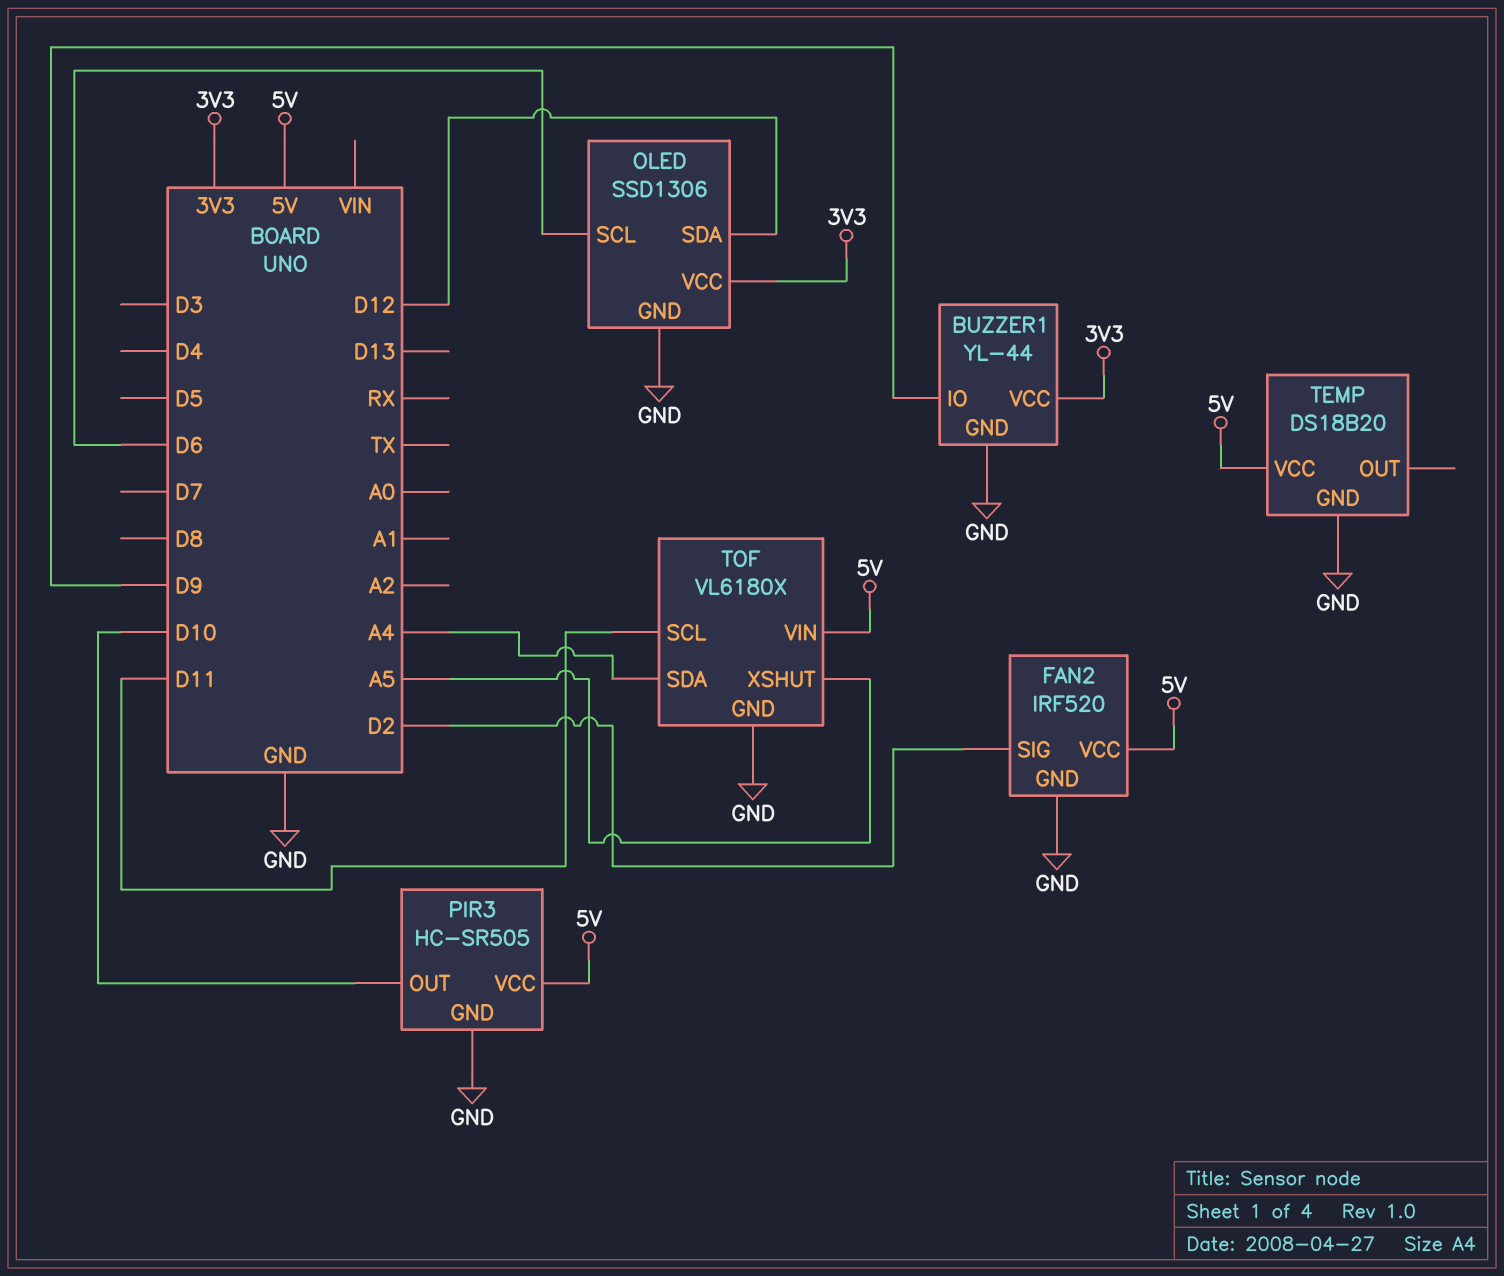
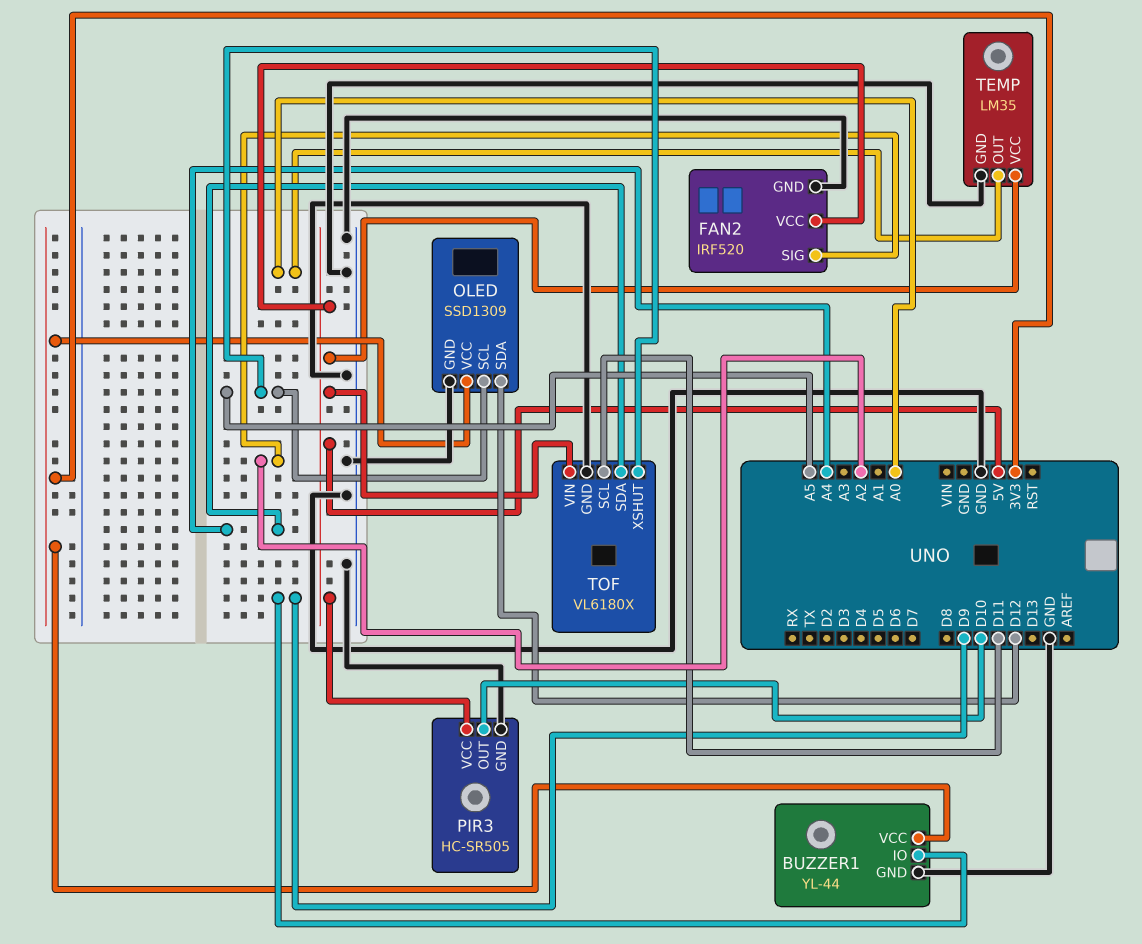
FAN2 pin SIG: D2 -> A2
OLED: SSD1306 -> SSD1309
OLED pin SCL: D6 -> A5
TEMP: DS18B20 -> LM35
TEMP pin OUT: none -> A0

